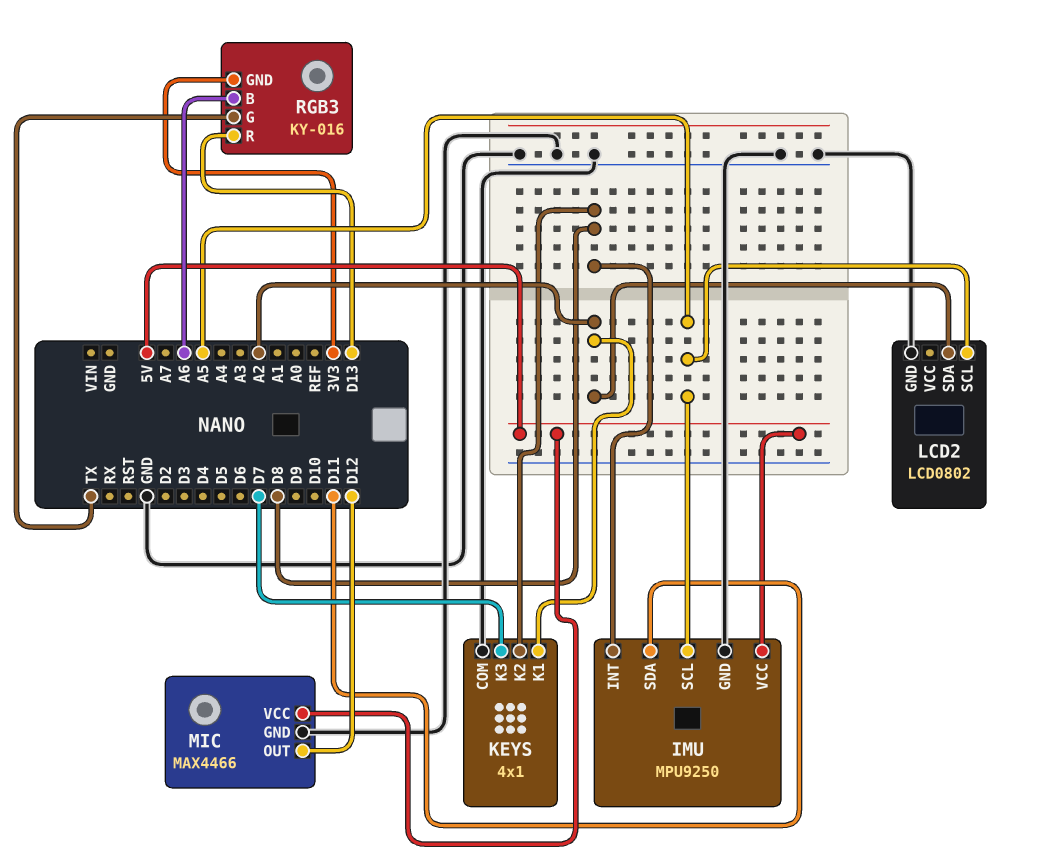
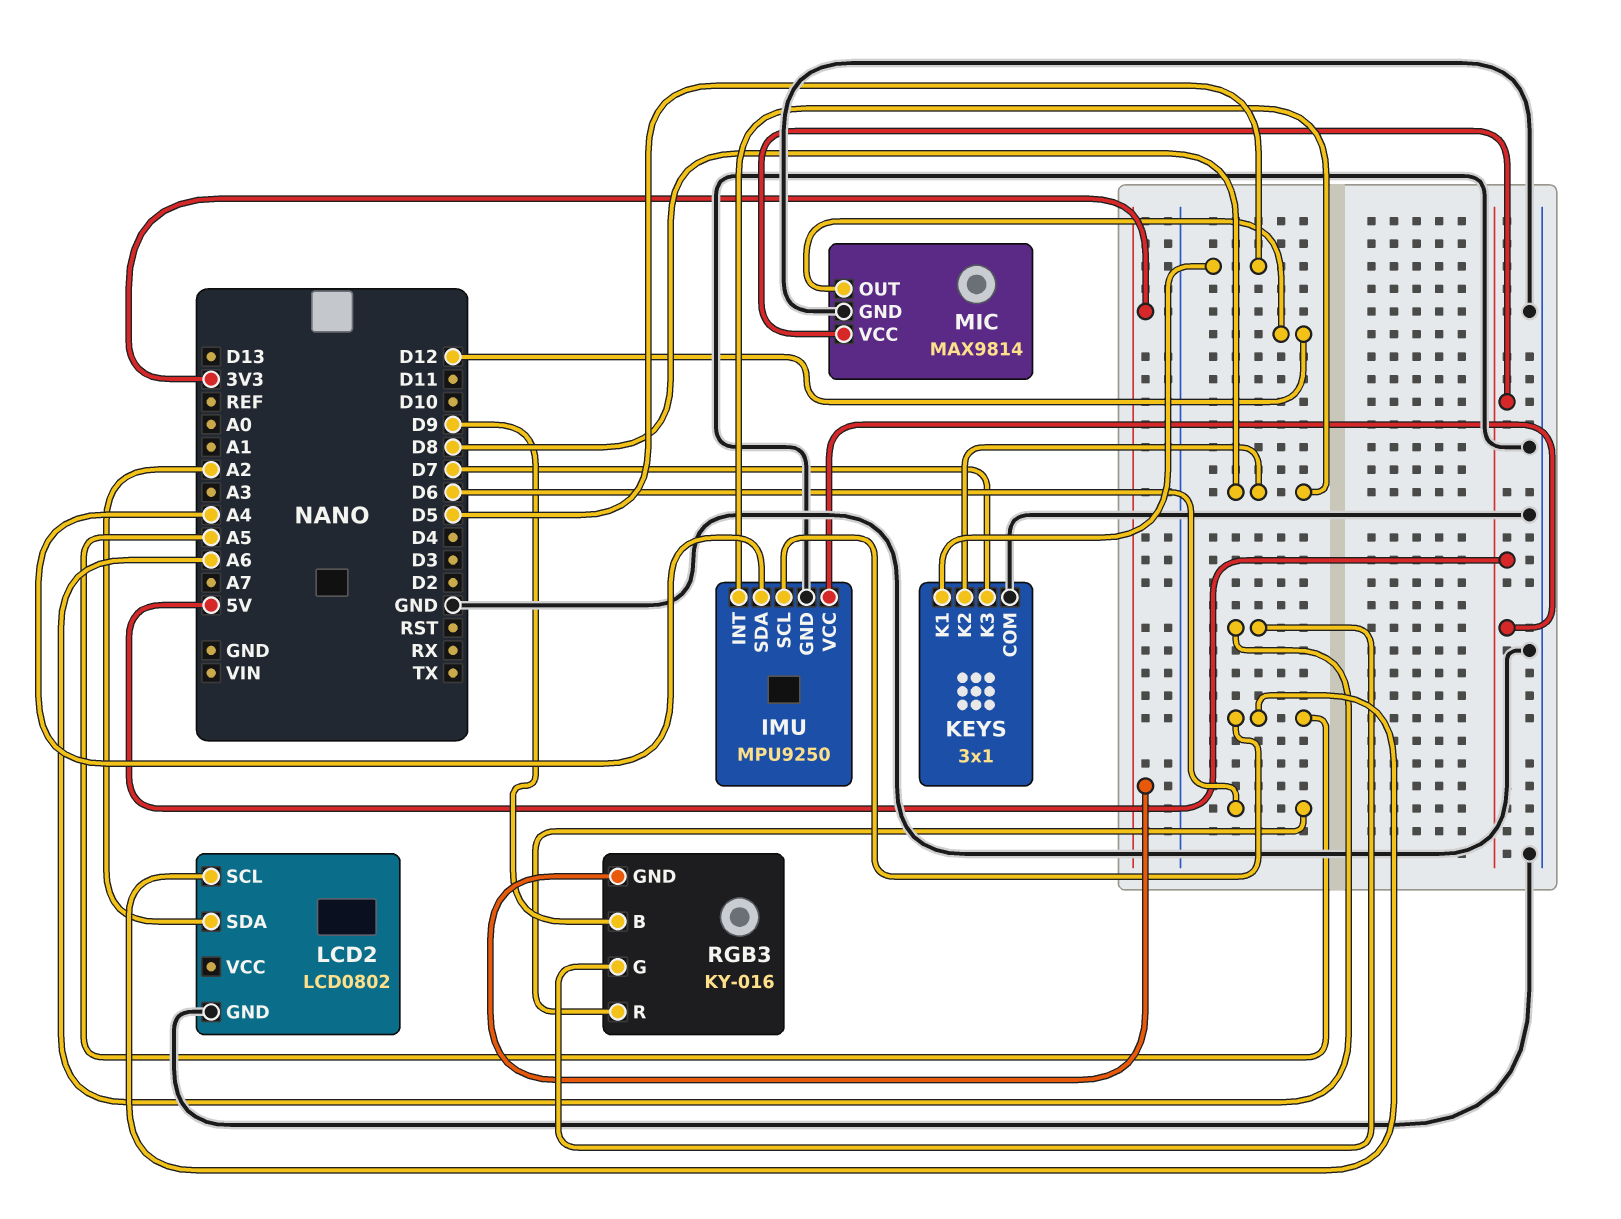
IMU pin SDA: D11 -> A4
KEYS: 4x1 -> 3x1
KEYS pin K1: A2 -> D5
MIC: MAX4466 -> MAX9814
RGB3 pin B: A6 -> D9
RGB3 pin G: TX -> A6
RGB3 pin R: D13 -> D6

